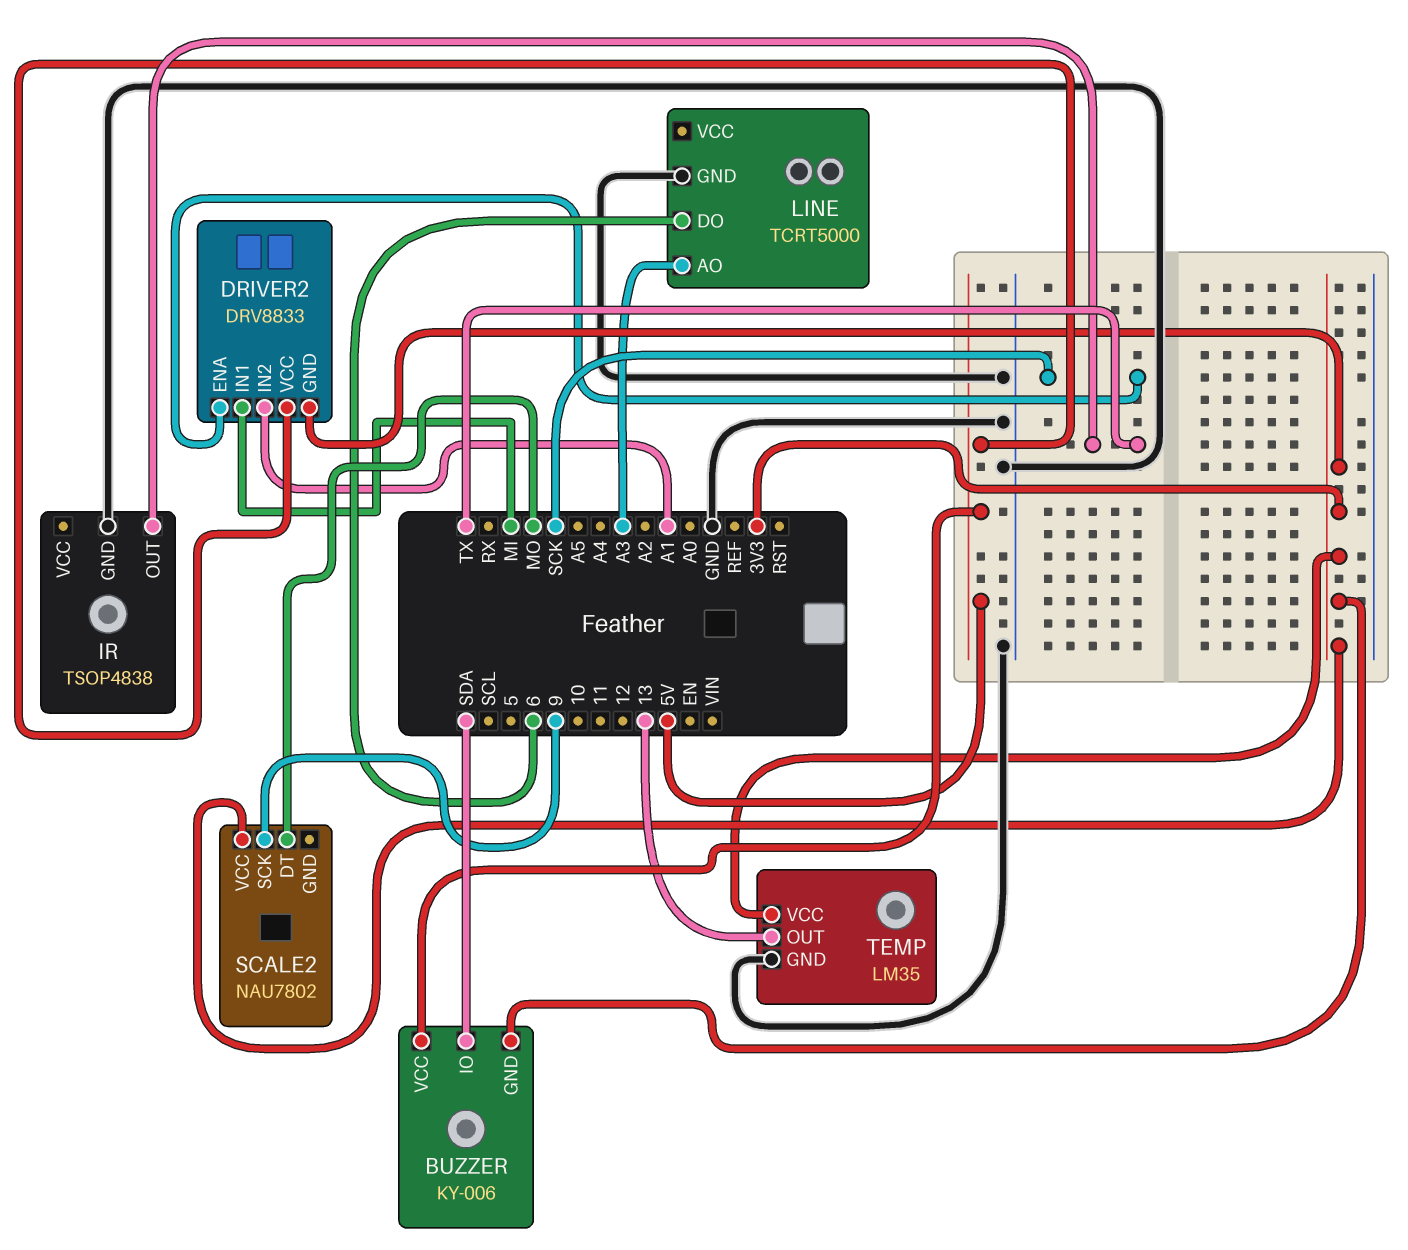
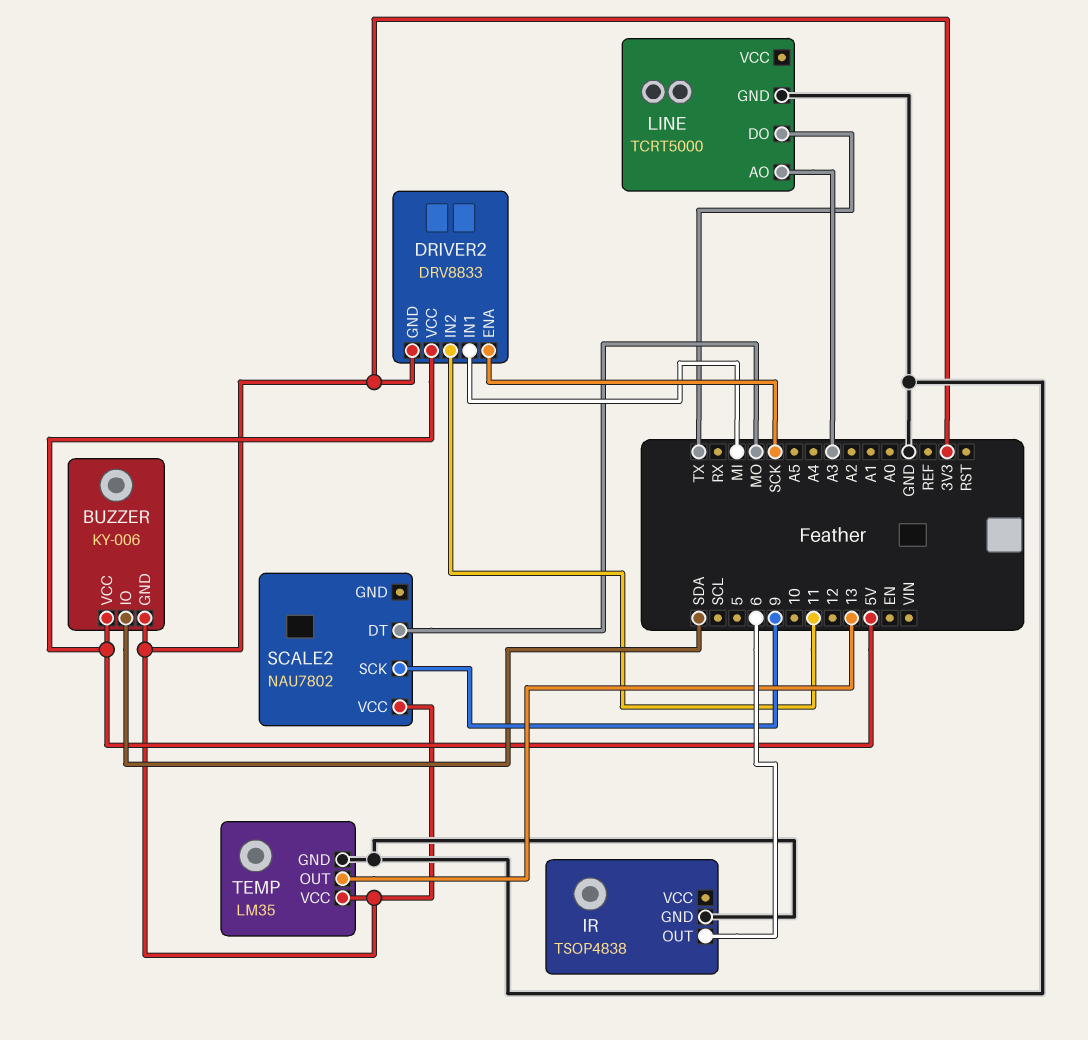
DRIVER2 pin IN2: A1 -> 11
IR pin OUT: TX -> 6
LINE pin DO: 6 -> TX

